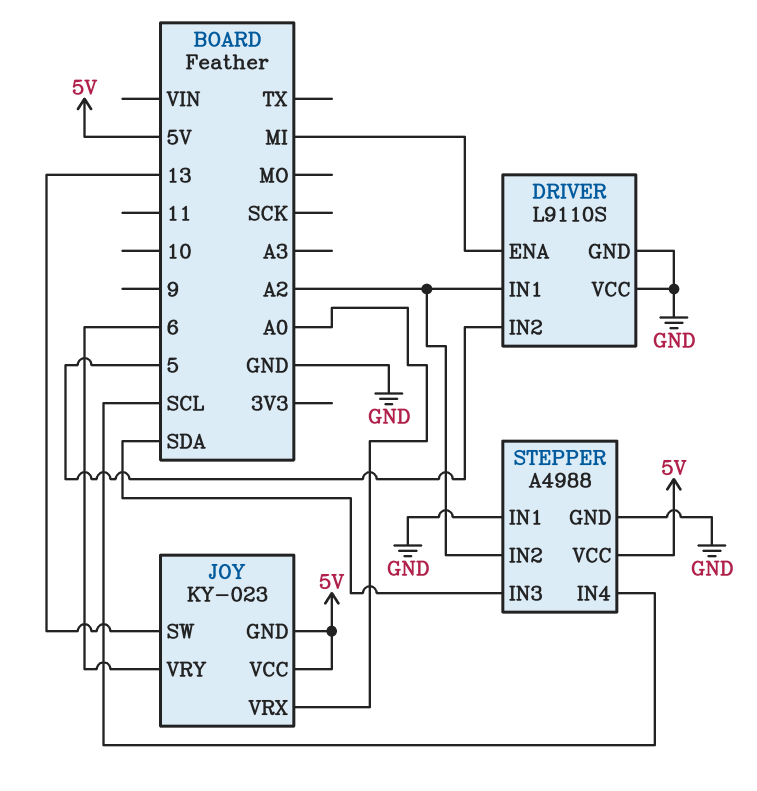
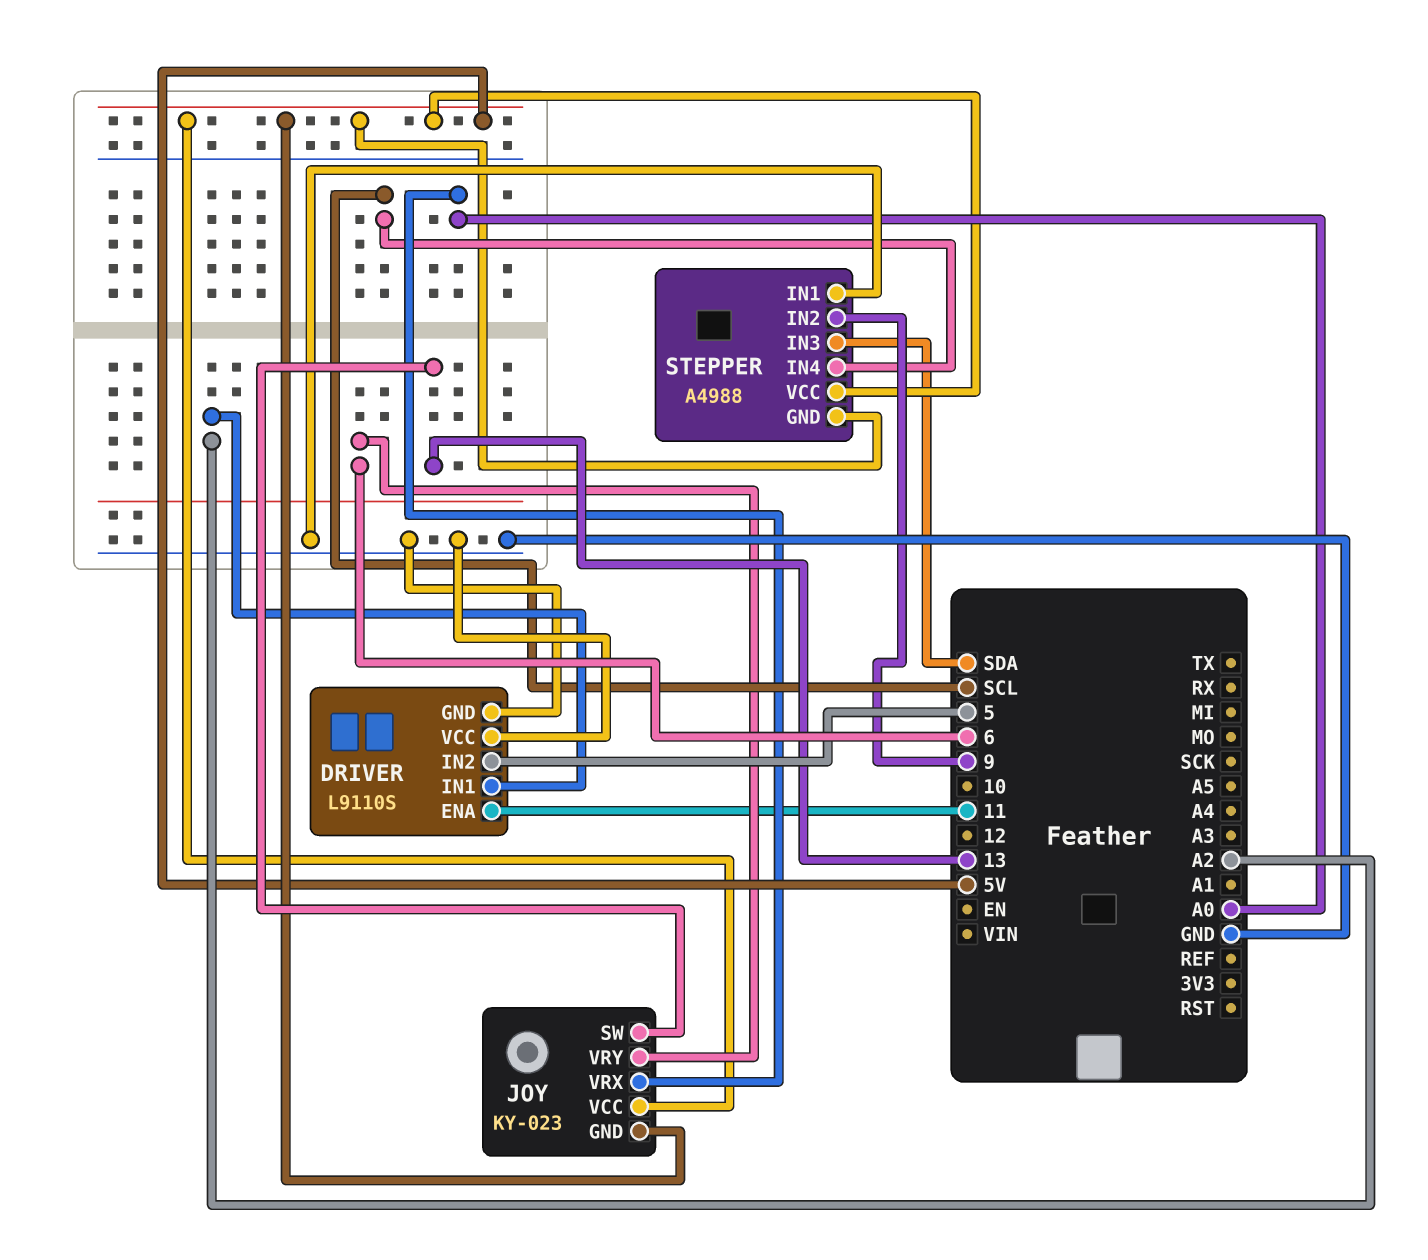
DRIVER pin ENA: MI -> 11
STEPPER pin GND: GND -> 5V
STEPPER pin IN2: A2 -> 9

